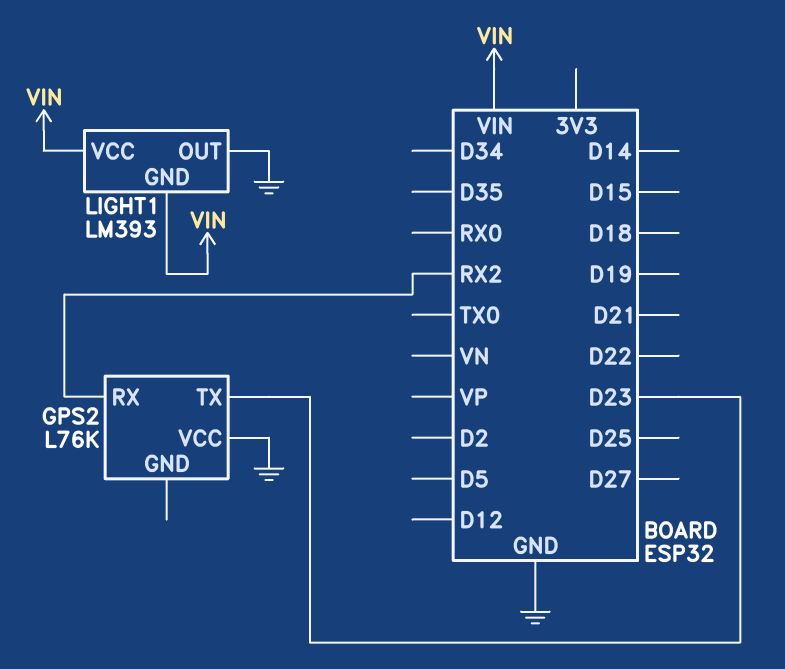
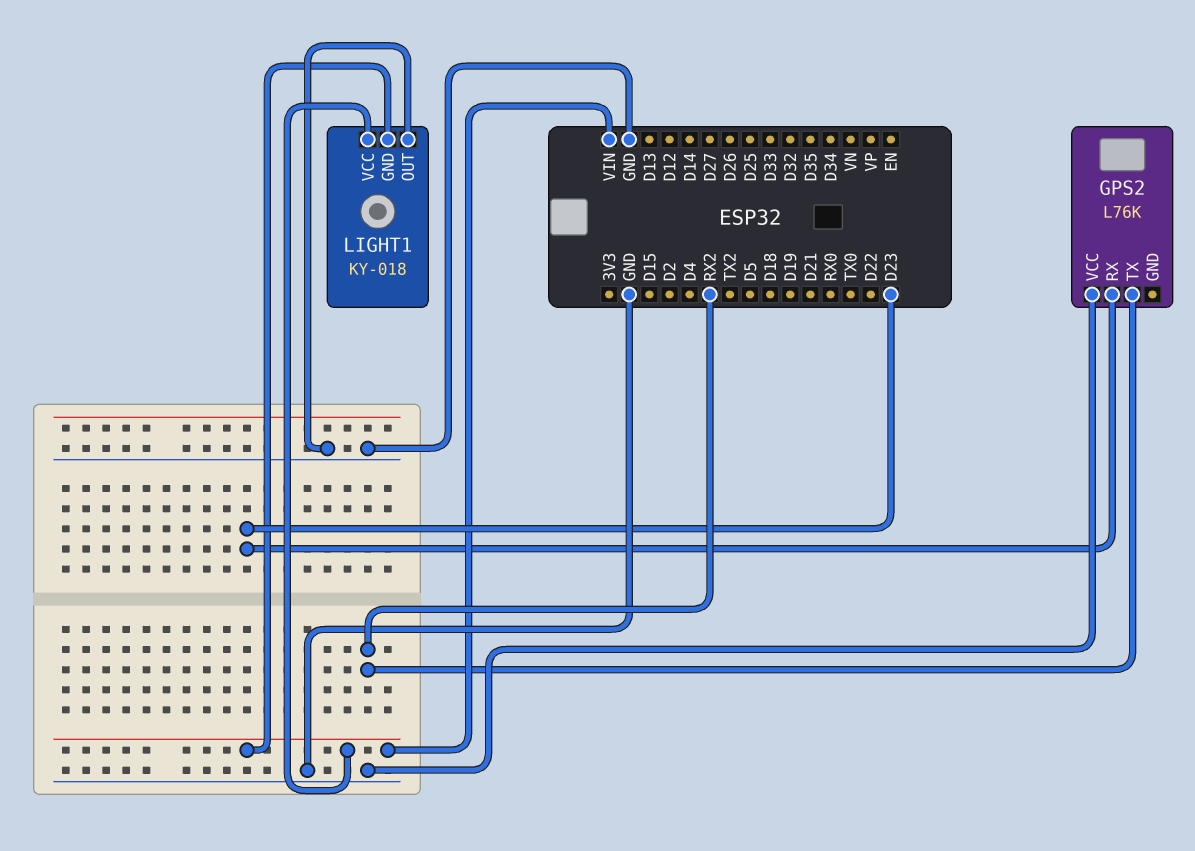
GPS2 pin RX: RX2 -> D23
GPS2 pin TX: D23 -> RX2
LIGHT1: LM393 -> KY-018

